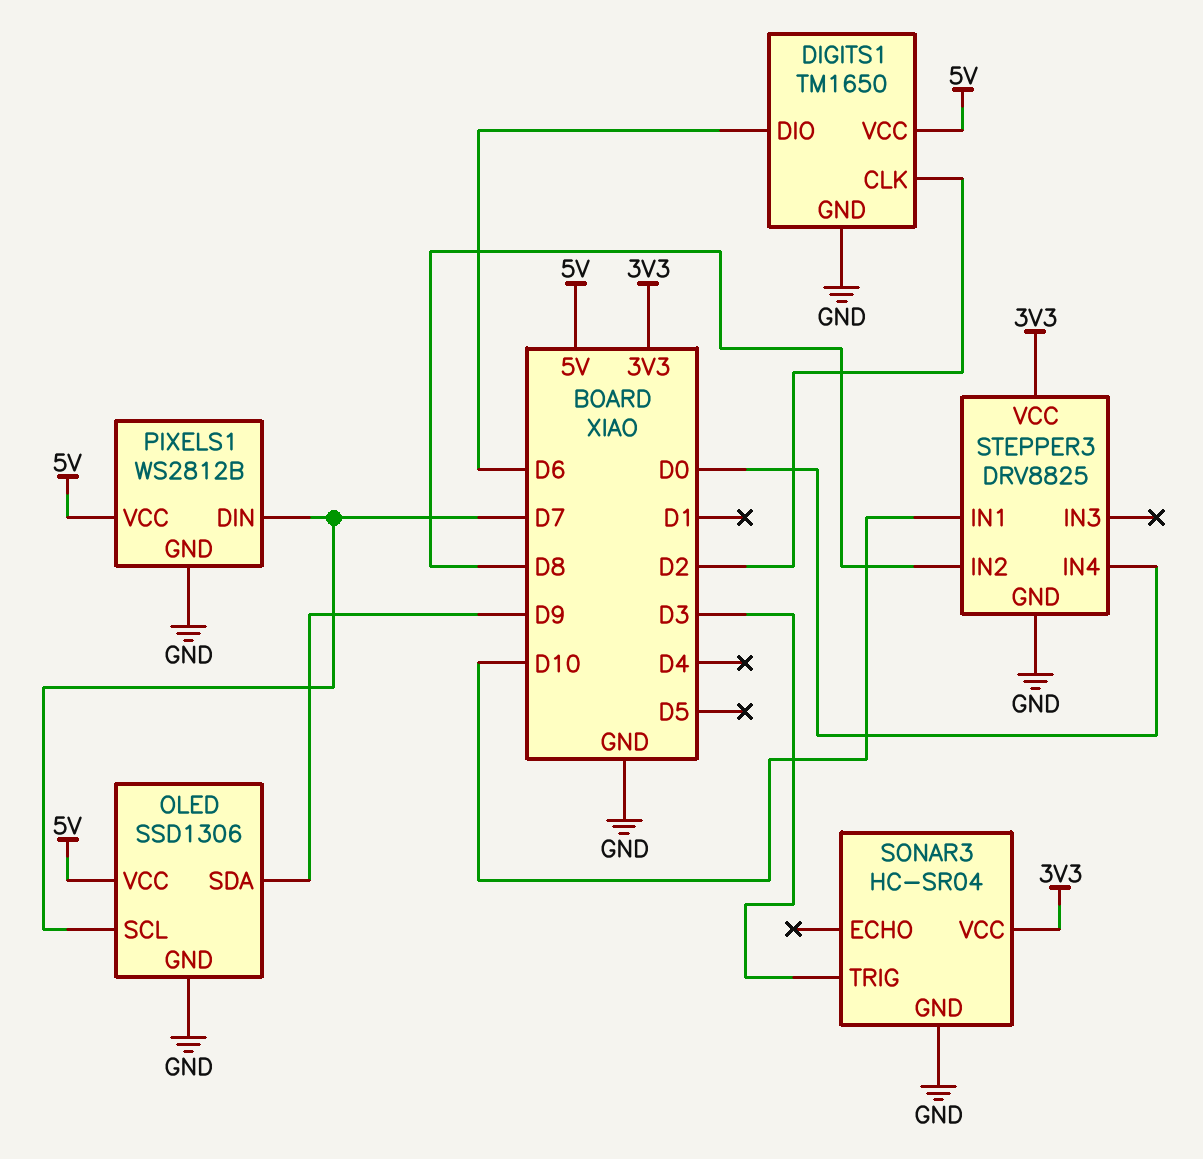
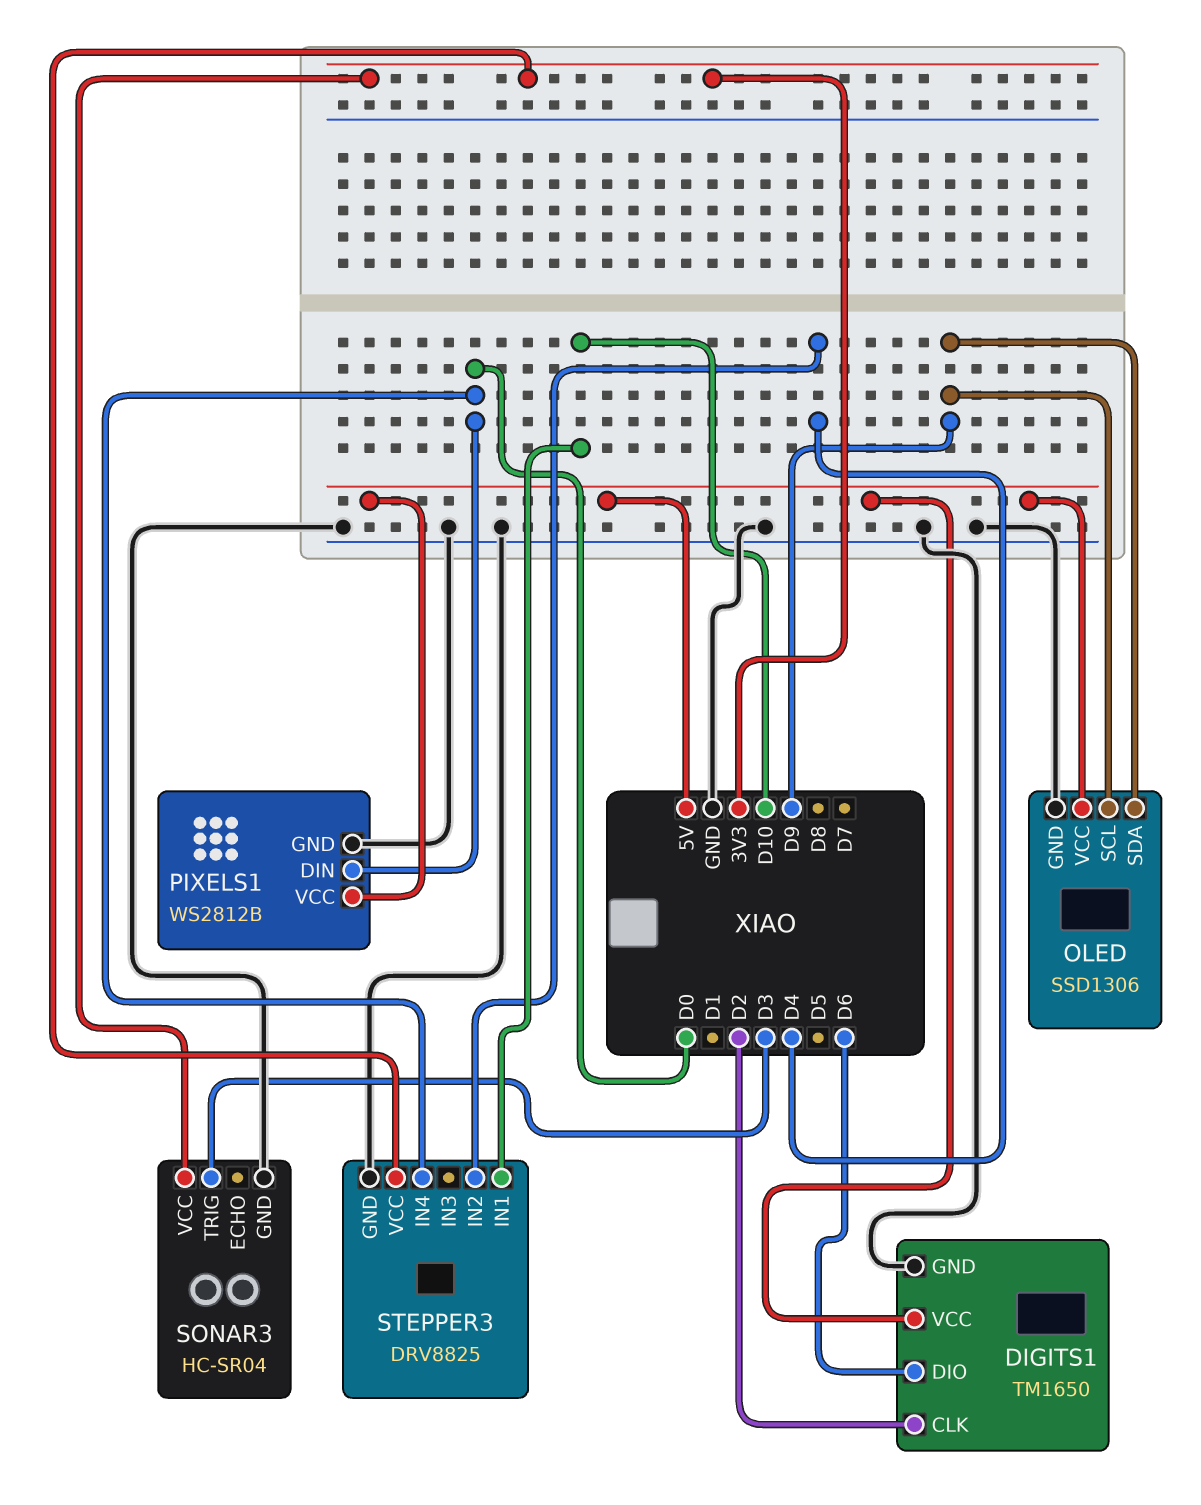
OLED pin SCL: D7 -> D9
PIXELS1 pin DIN: D7 -> D0
STEPPER3 pin IN2: D8 -> D4

